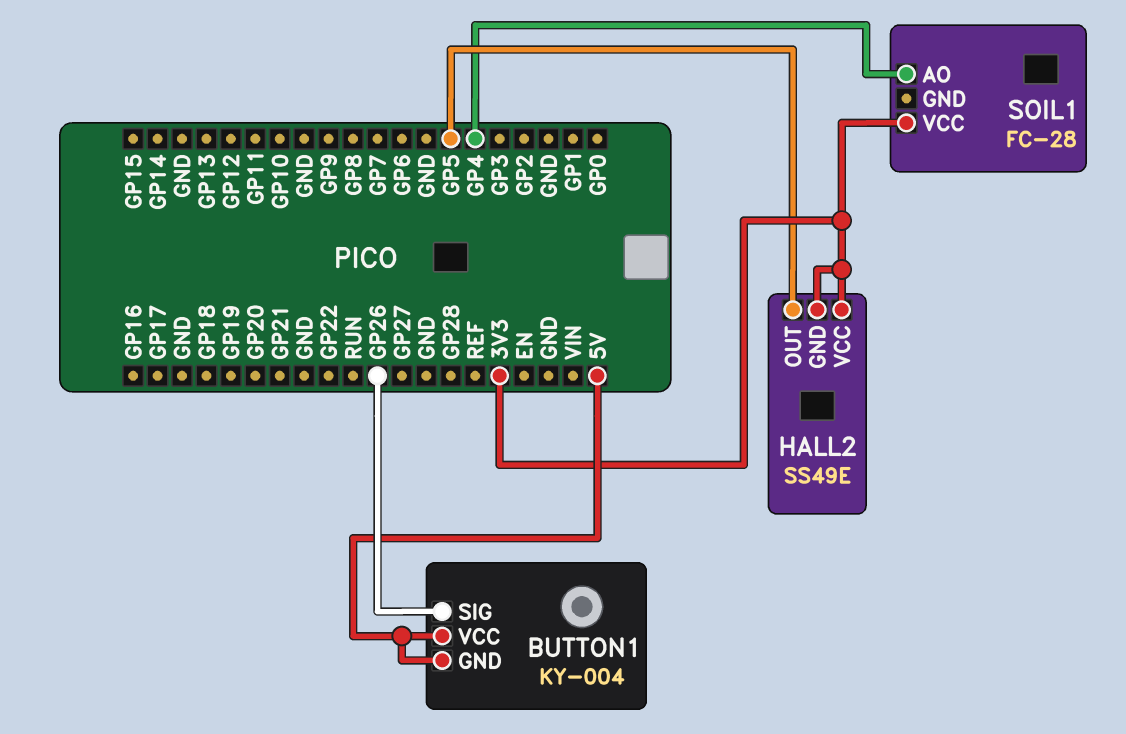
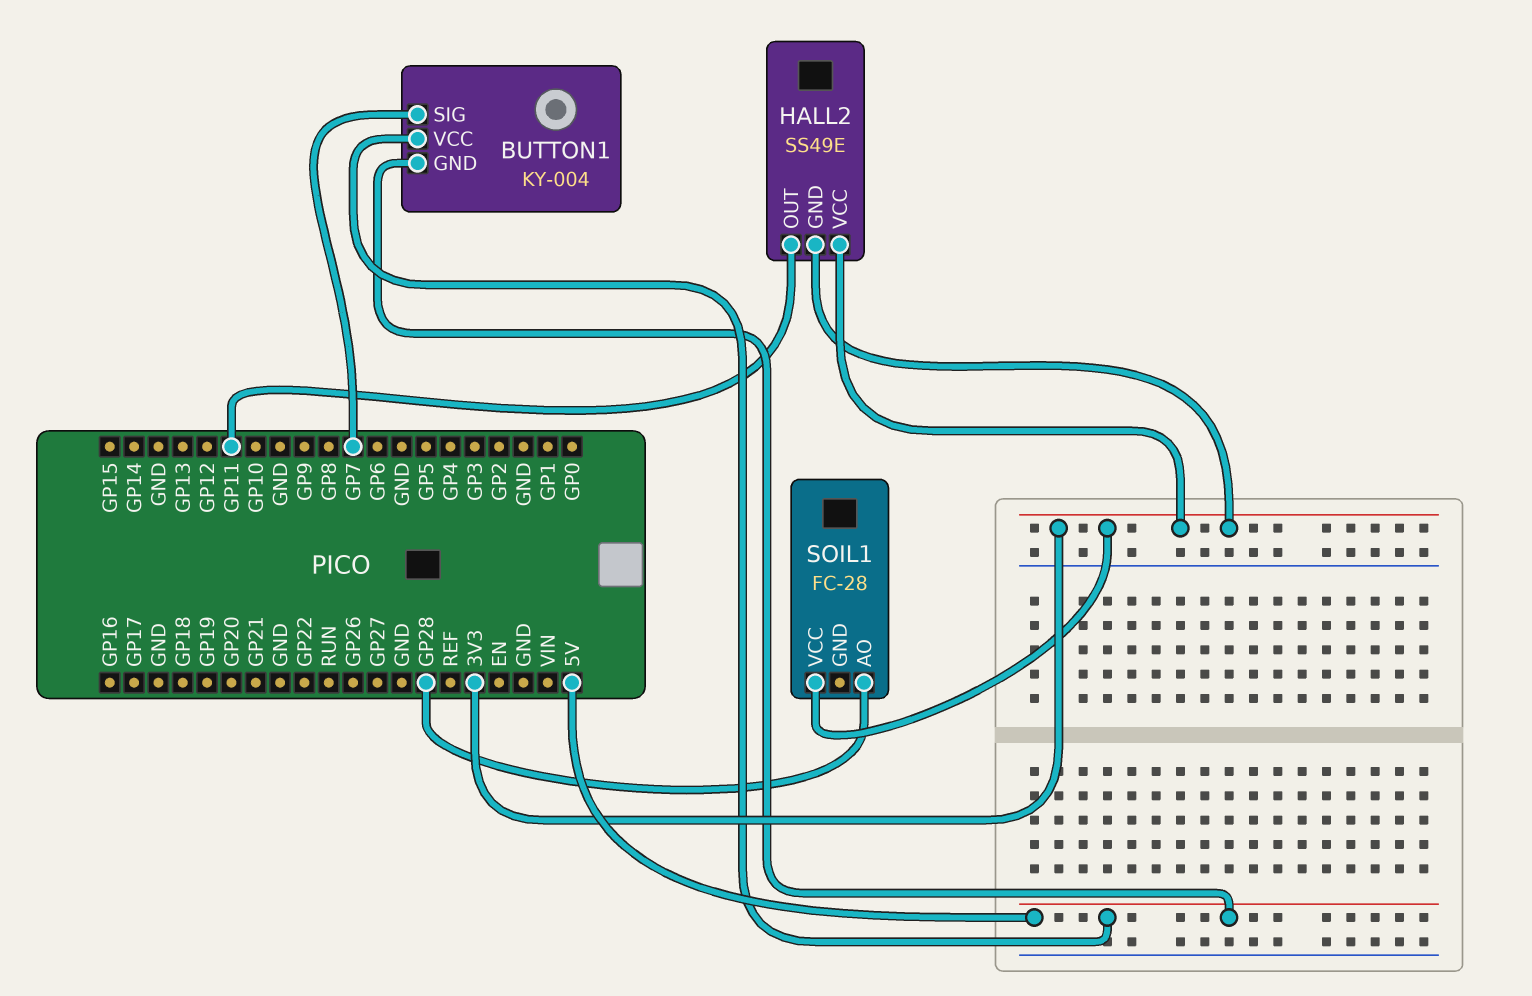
BUTTON1 pin SIG: GP26 -> GP7
HALL2 pin OUT: GP5 -> GP11
SOIL1 pin AO: GP4 -> GP28

